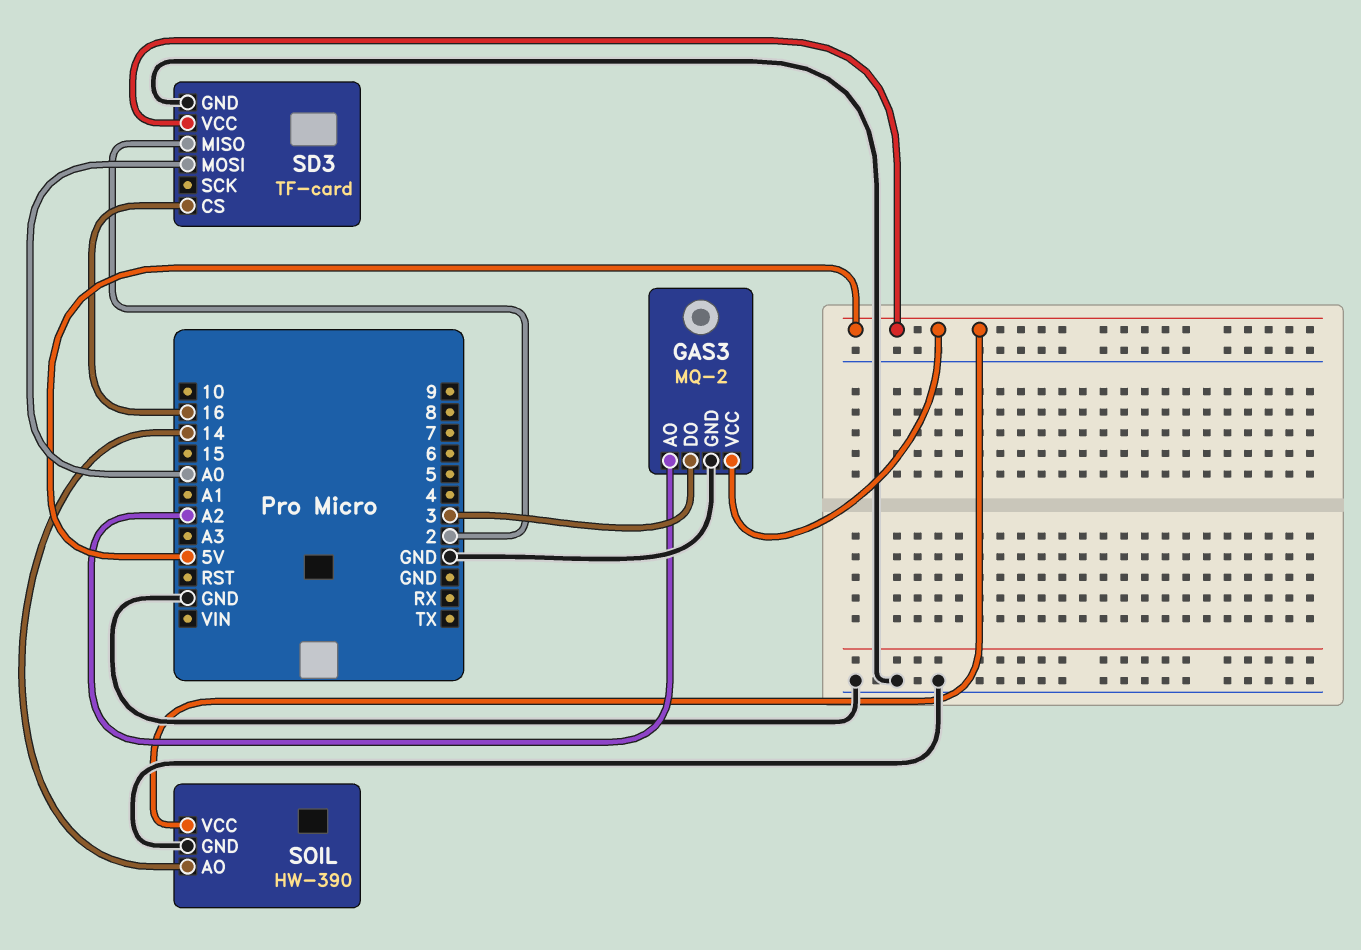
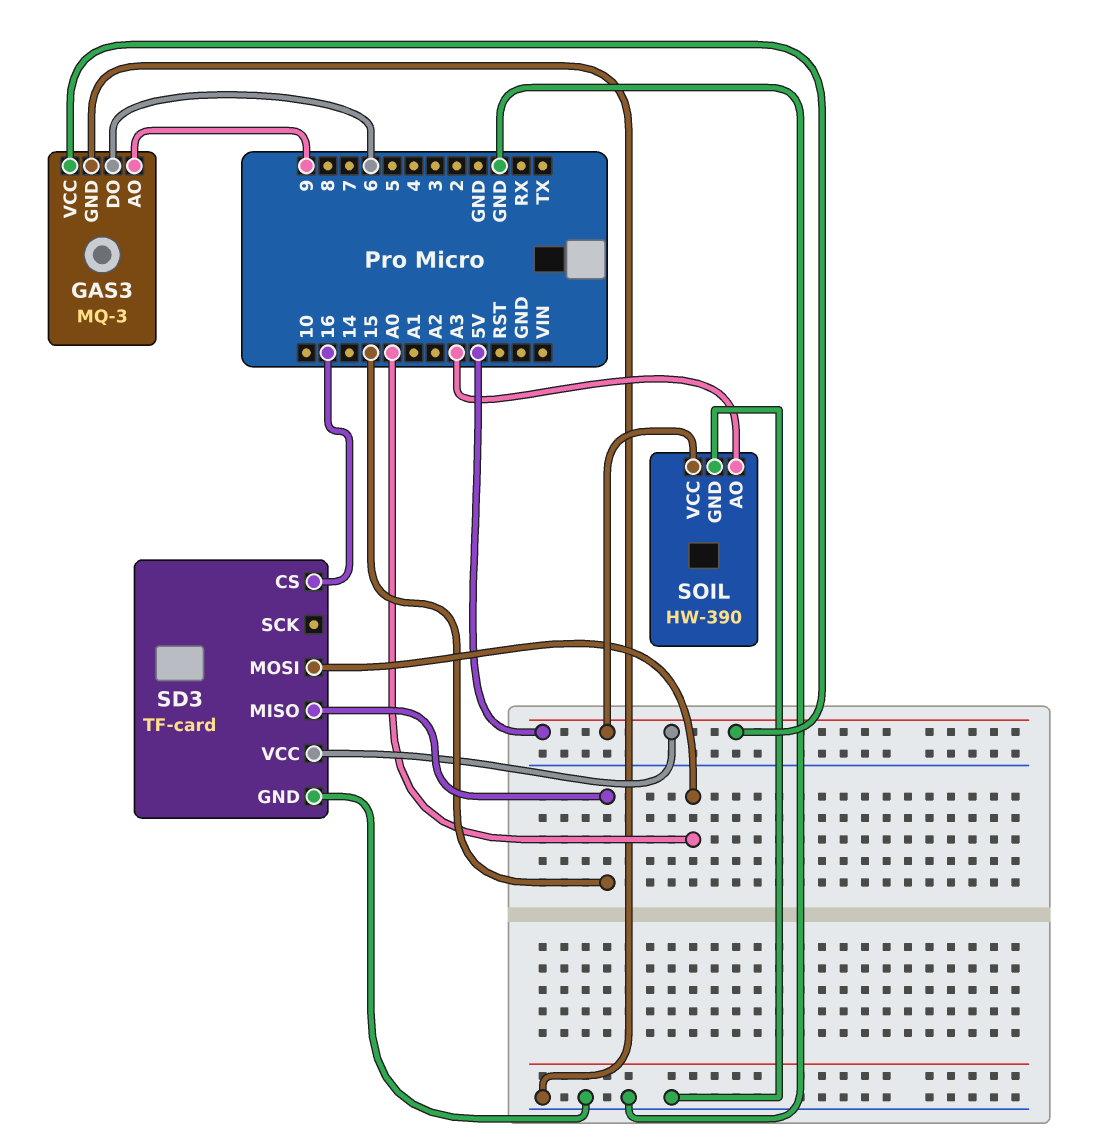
GAS3: MQ-2 -> MQ-3
GAS3 pin AO: A2 -> 9
GAS3 pin DO: 3 -> 6
SD3 pin MISO: 2 -> 15
SOIL pin AO: 14 -> A3

